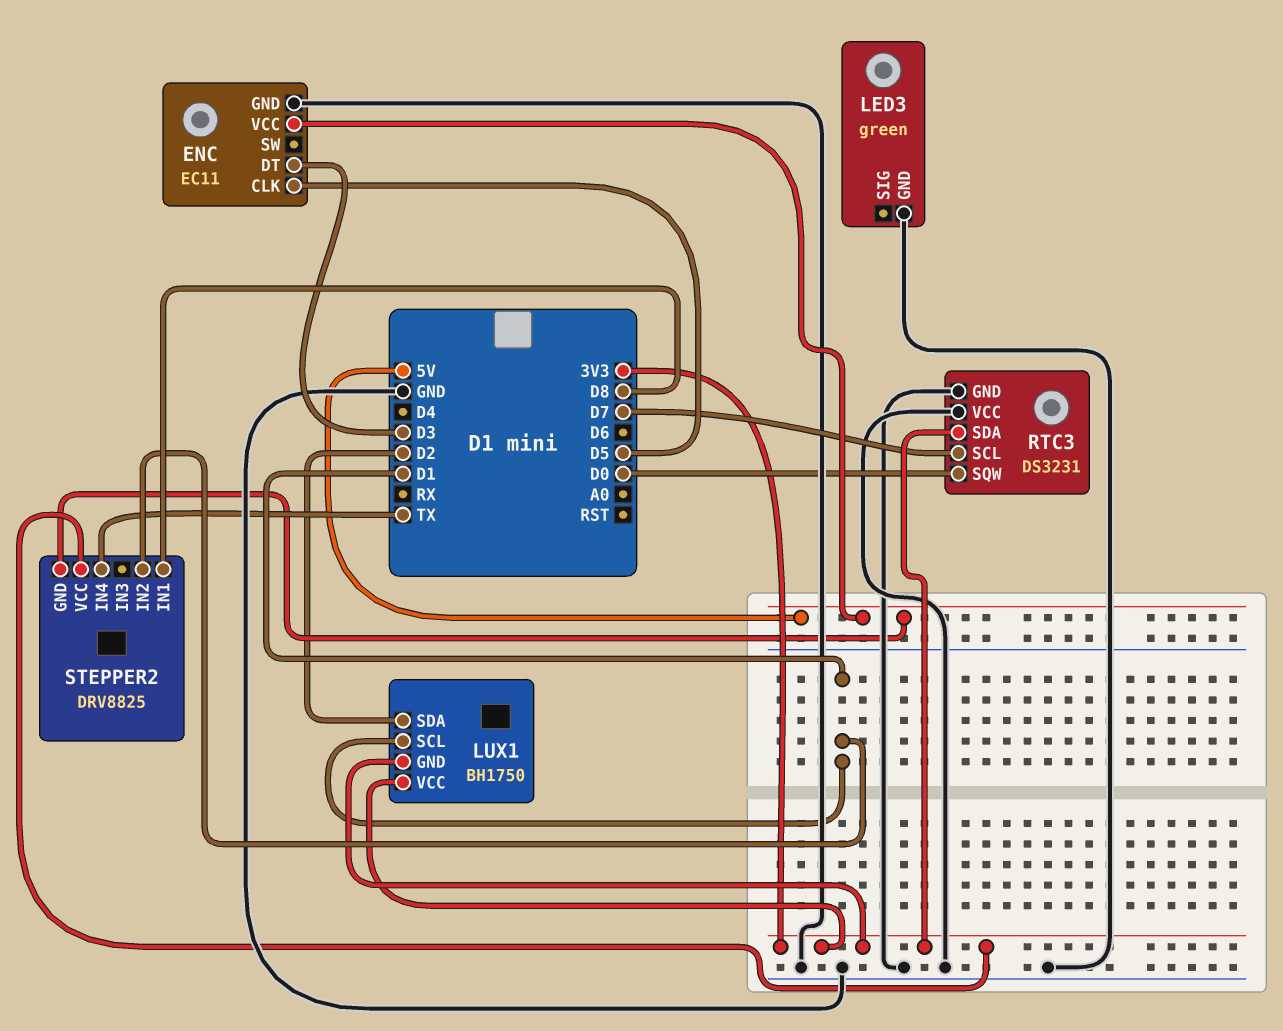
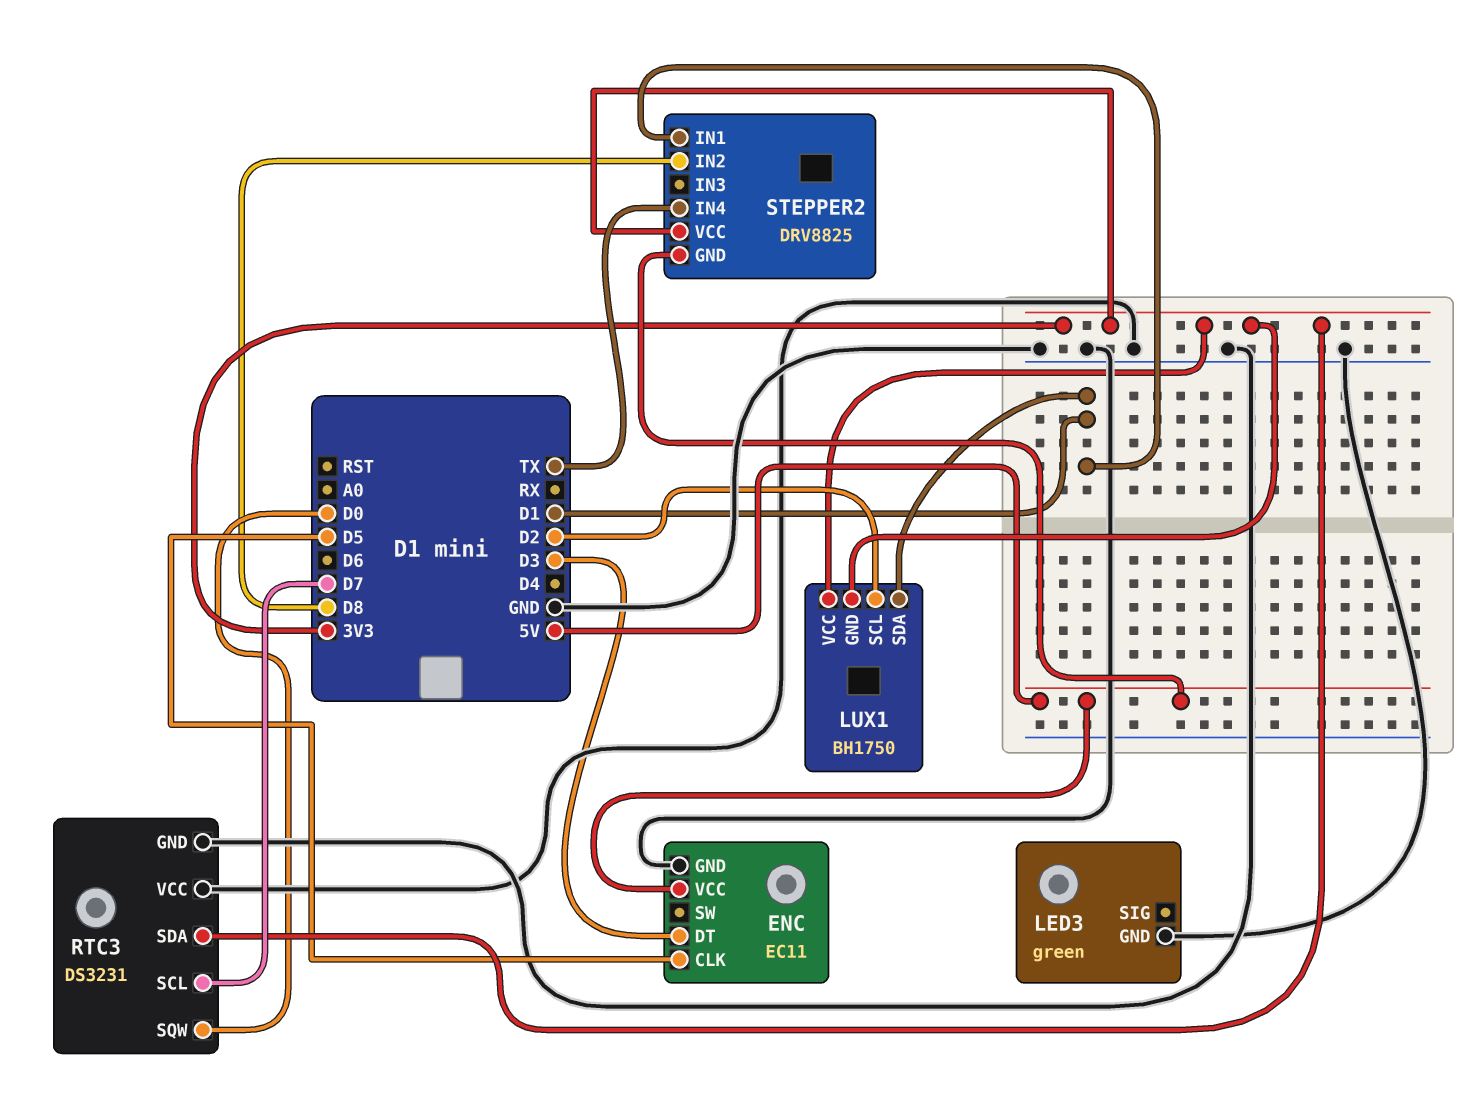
LUX1 pin SCL: D1 -> D2
LUX1 pin SDA: D2 -> D1
STEPPER2 pin IN1: D8 -> D1
STEPPER2 pin IN2: D1 -> D8

